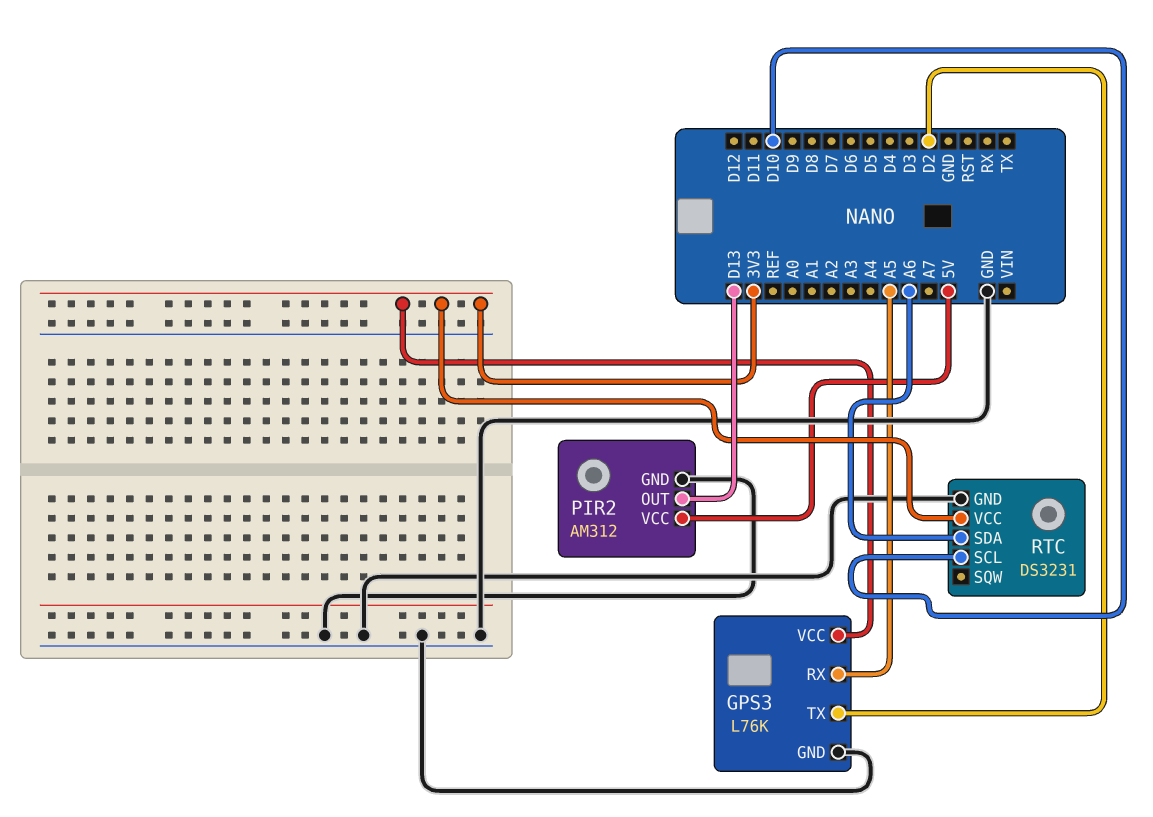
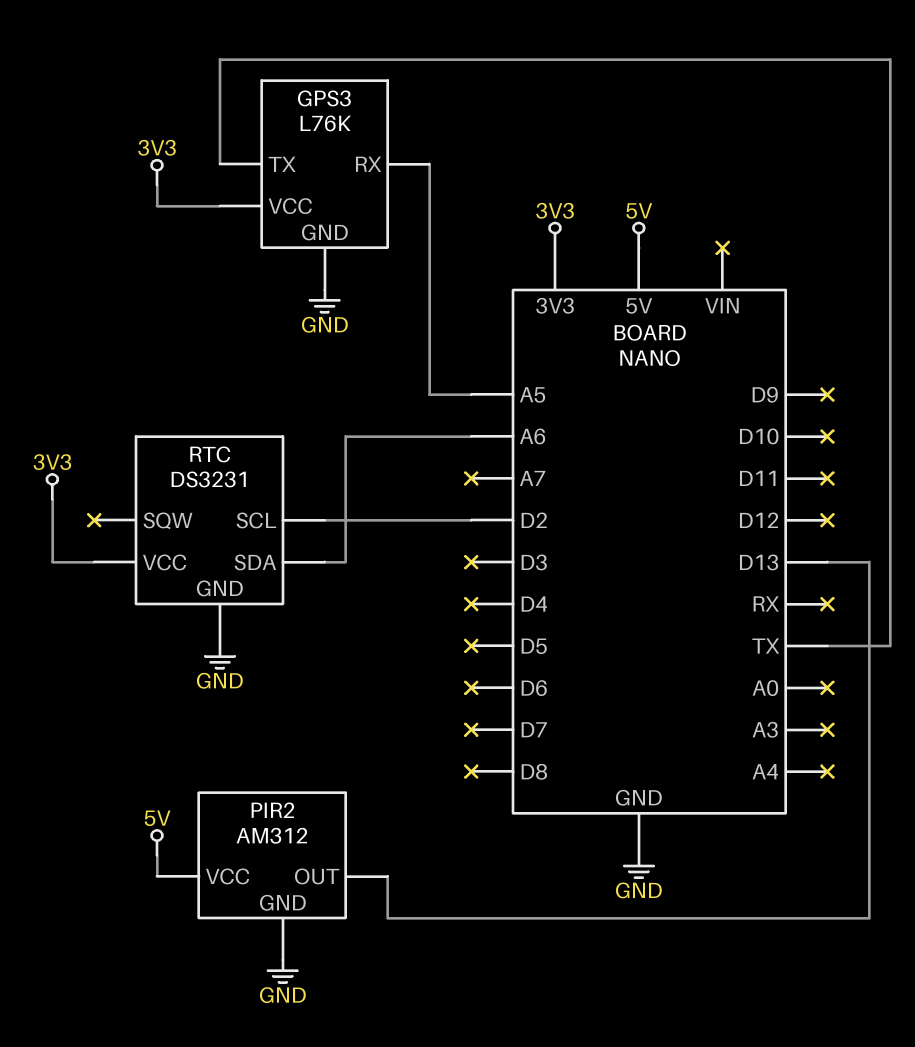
GPS3 pin TX: D2 -> TX
RTC pin SCL: D10 -> D2

